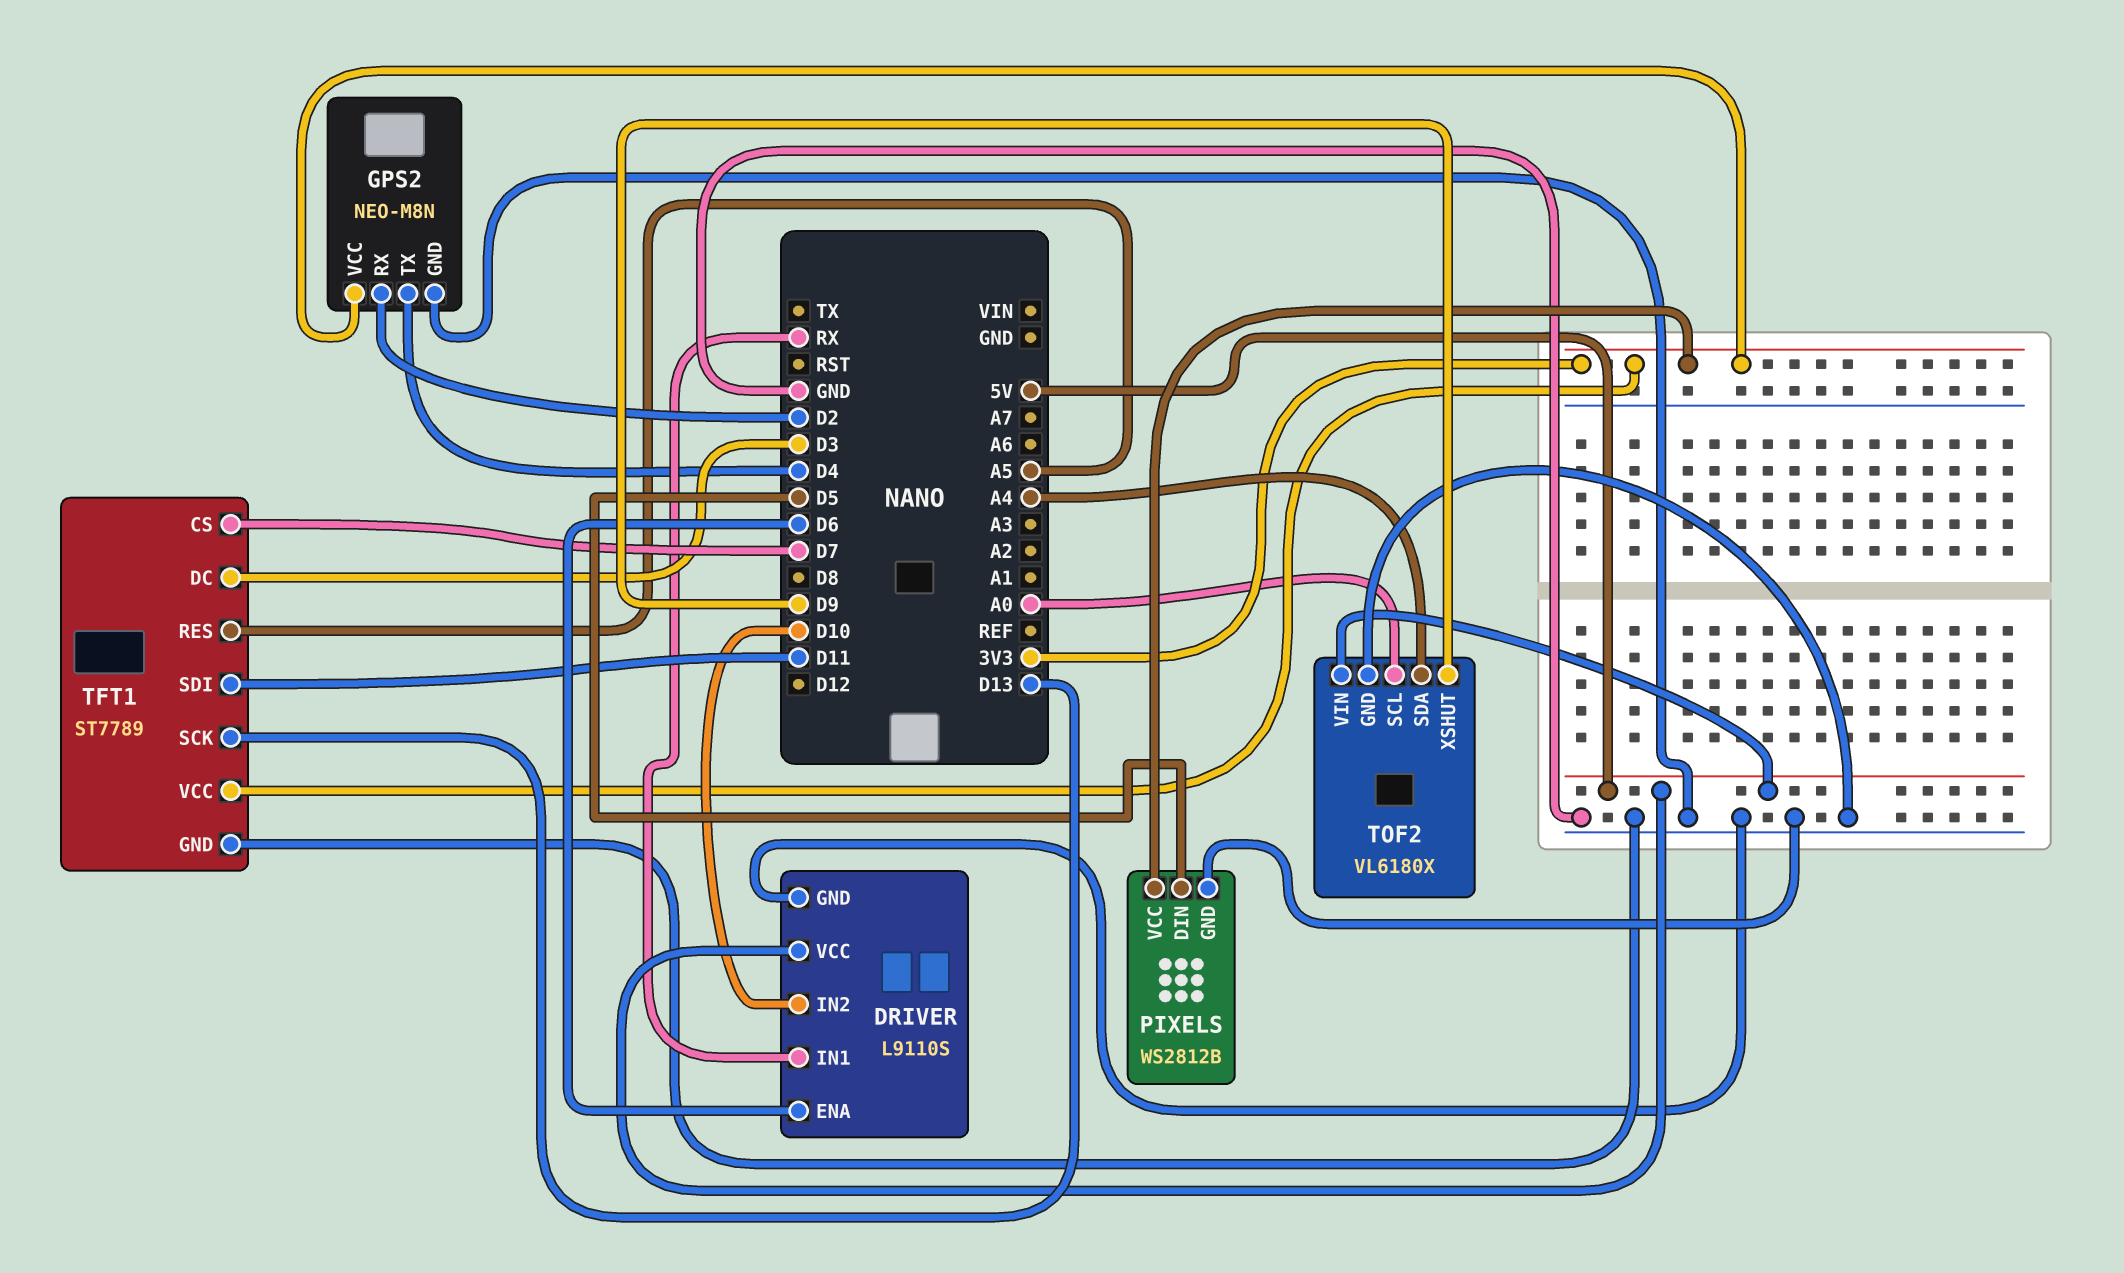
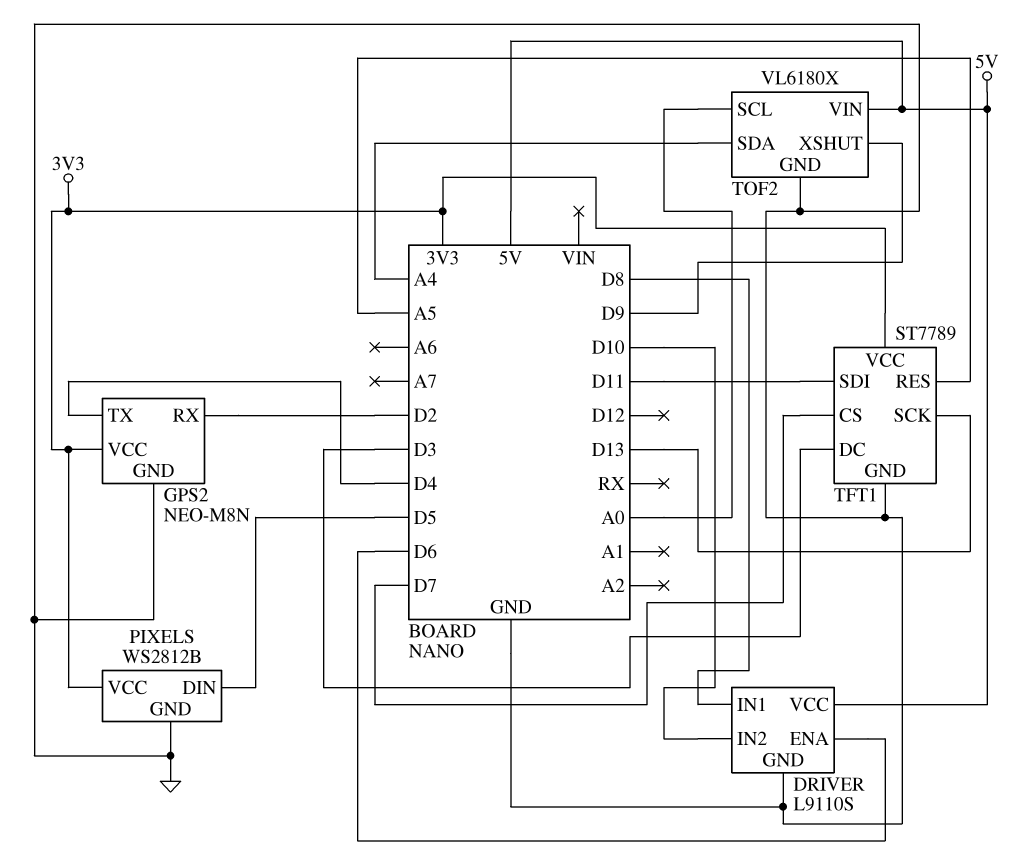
DRIVER pin IN1: RX -> D8

